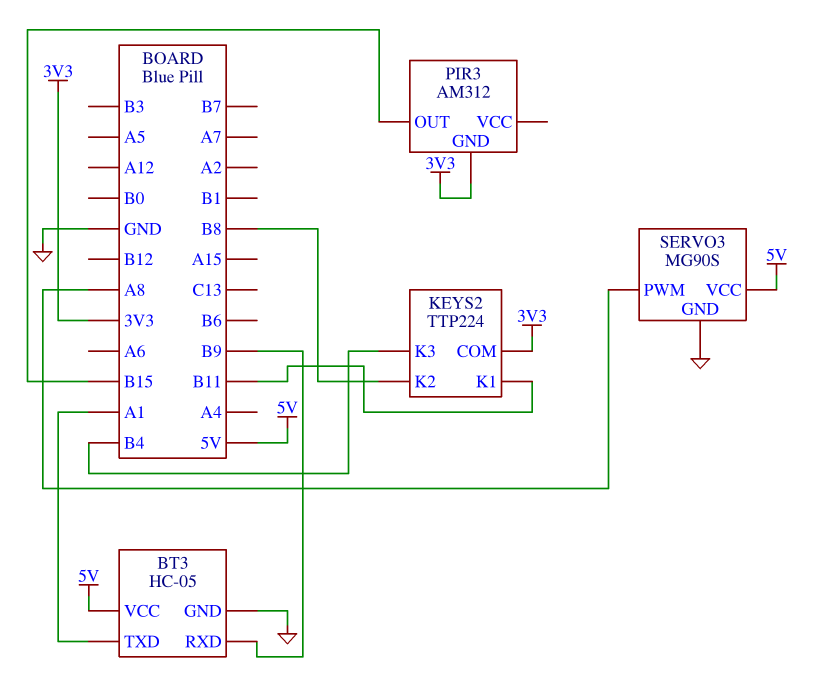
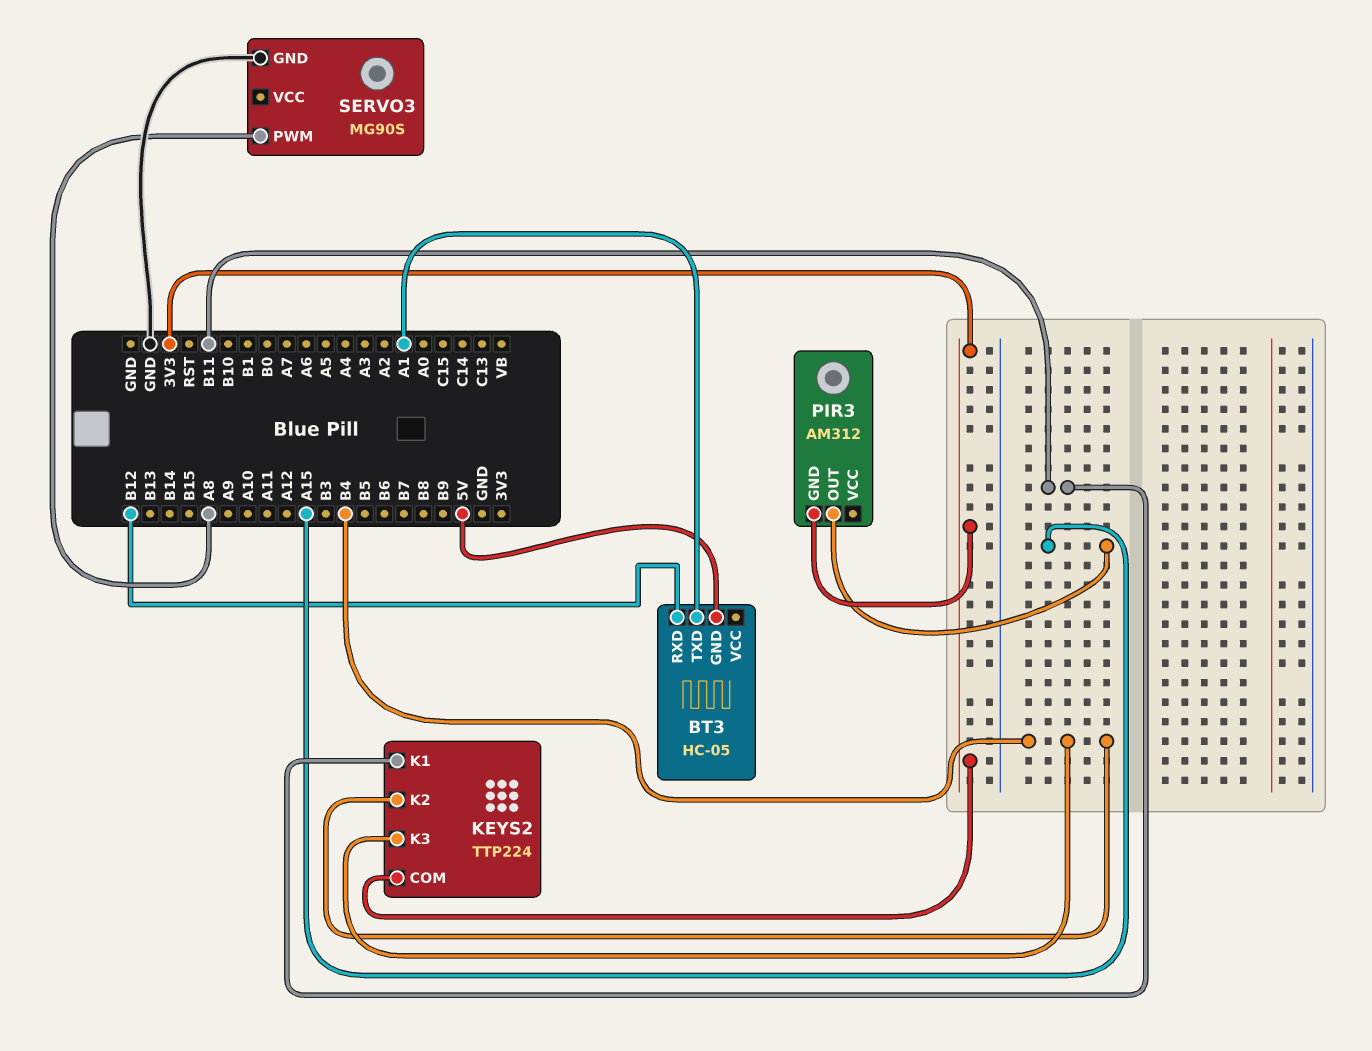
BT3 pin GND: GND -> 5V
BT3 pin RXD: B9 -> B12
BT3 pin VCC: 5V -> none
KEYS2 pin K2: B8 -> B4
PIR3 pin OUT: B15 -> A15
SERVO3 pin VCC: 5V -> none

